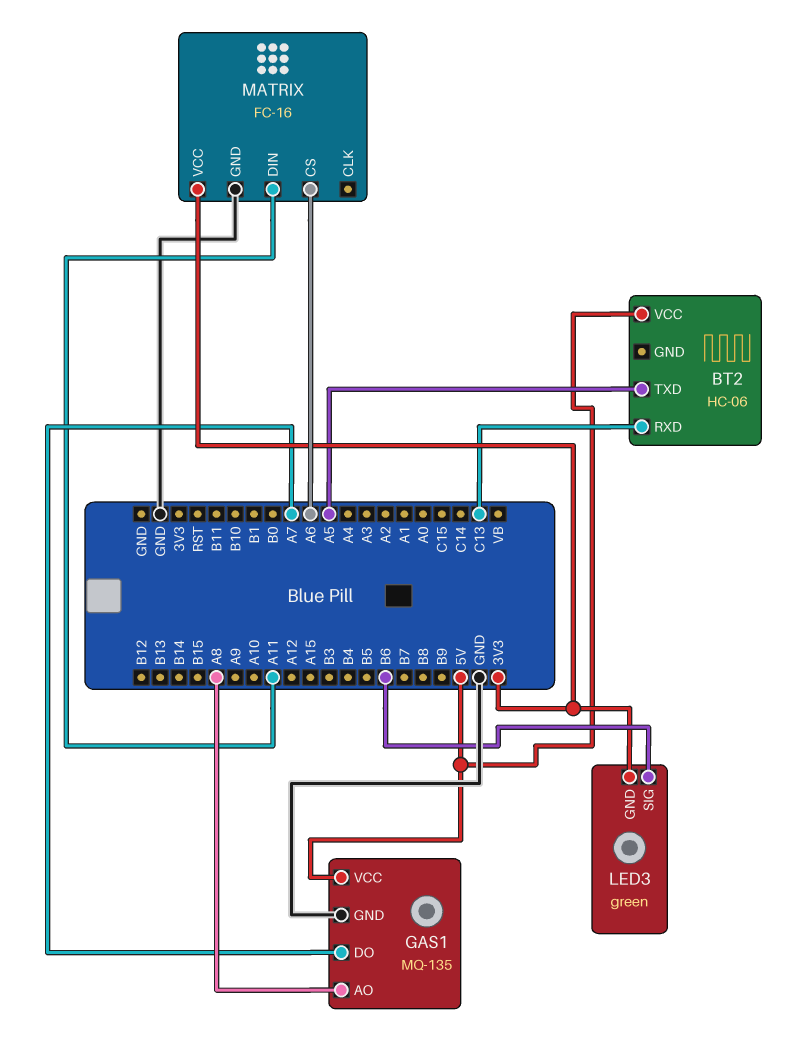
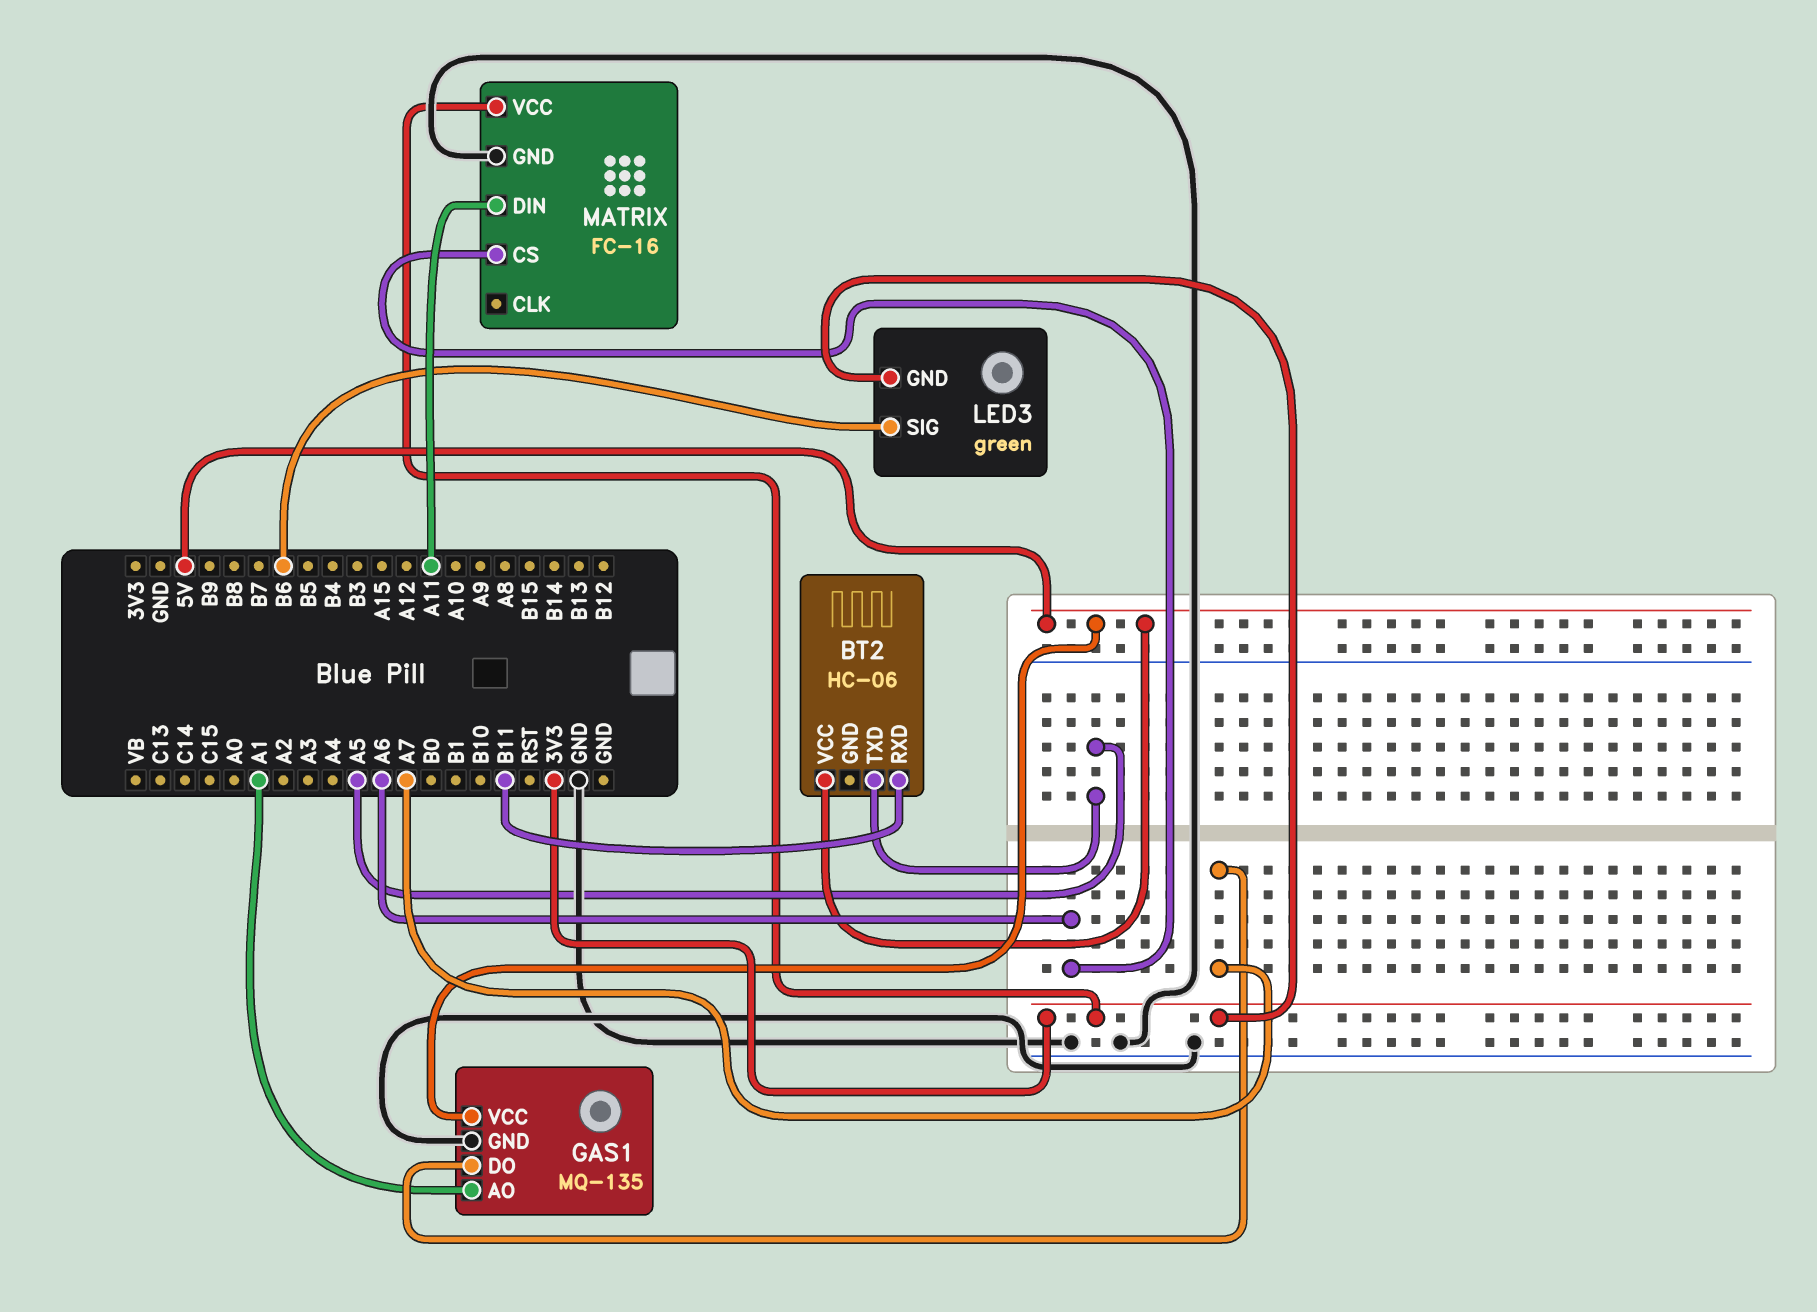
BT2 pin RXD: C13 -> B11
GAS1 pin AO: A8 -> A1

